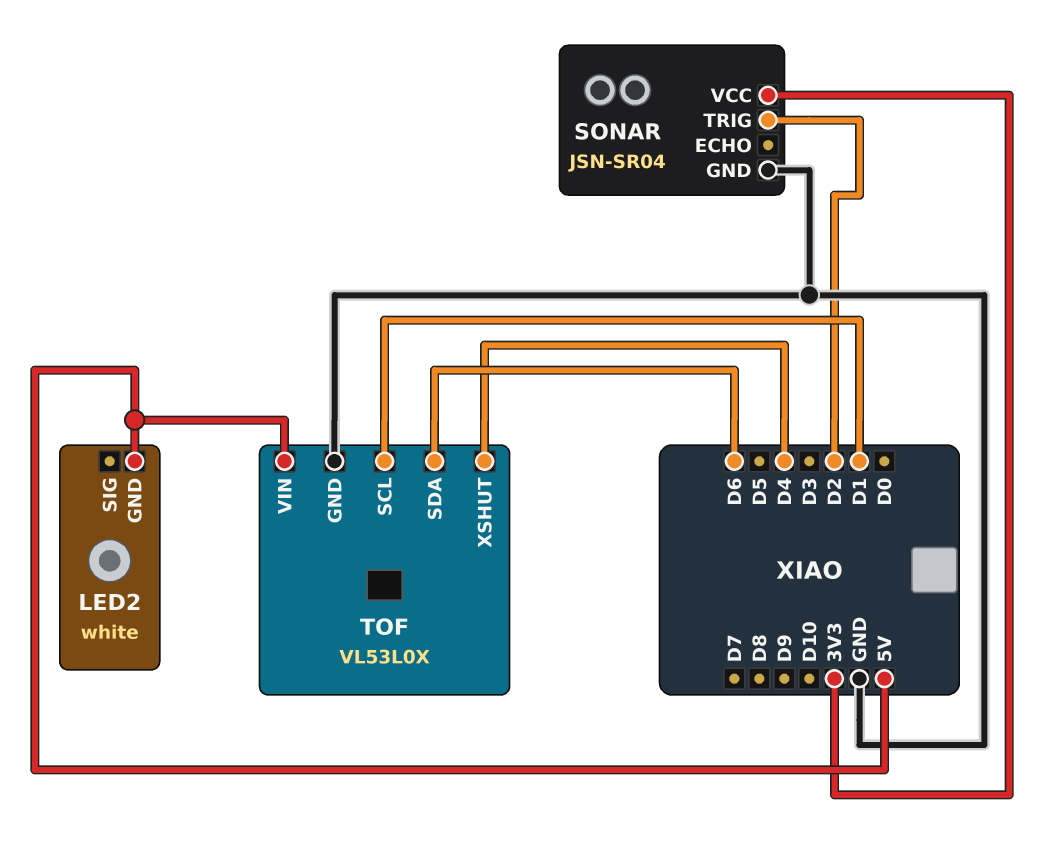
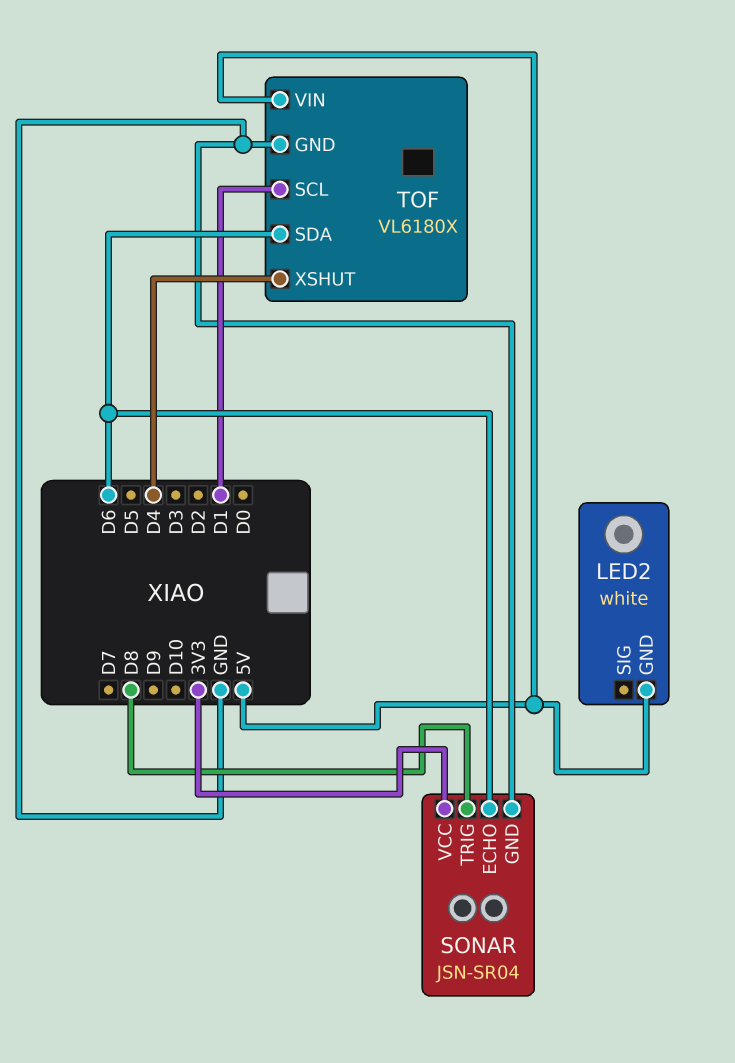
SONAR pin ECHO: none -> D6
SONAR pin TRIG: D2 -> D8
TOF: VL53L0X -> VL6180X

